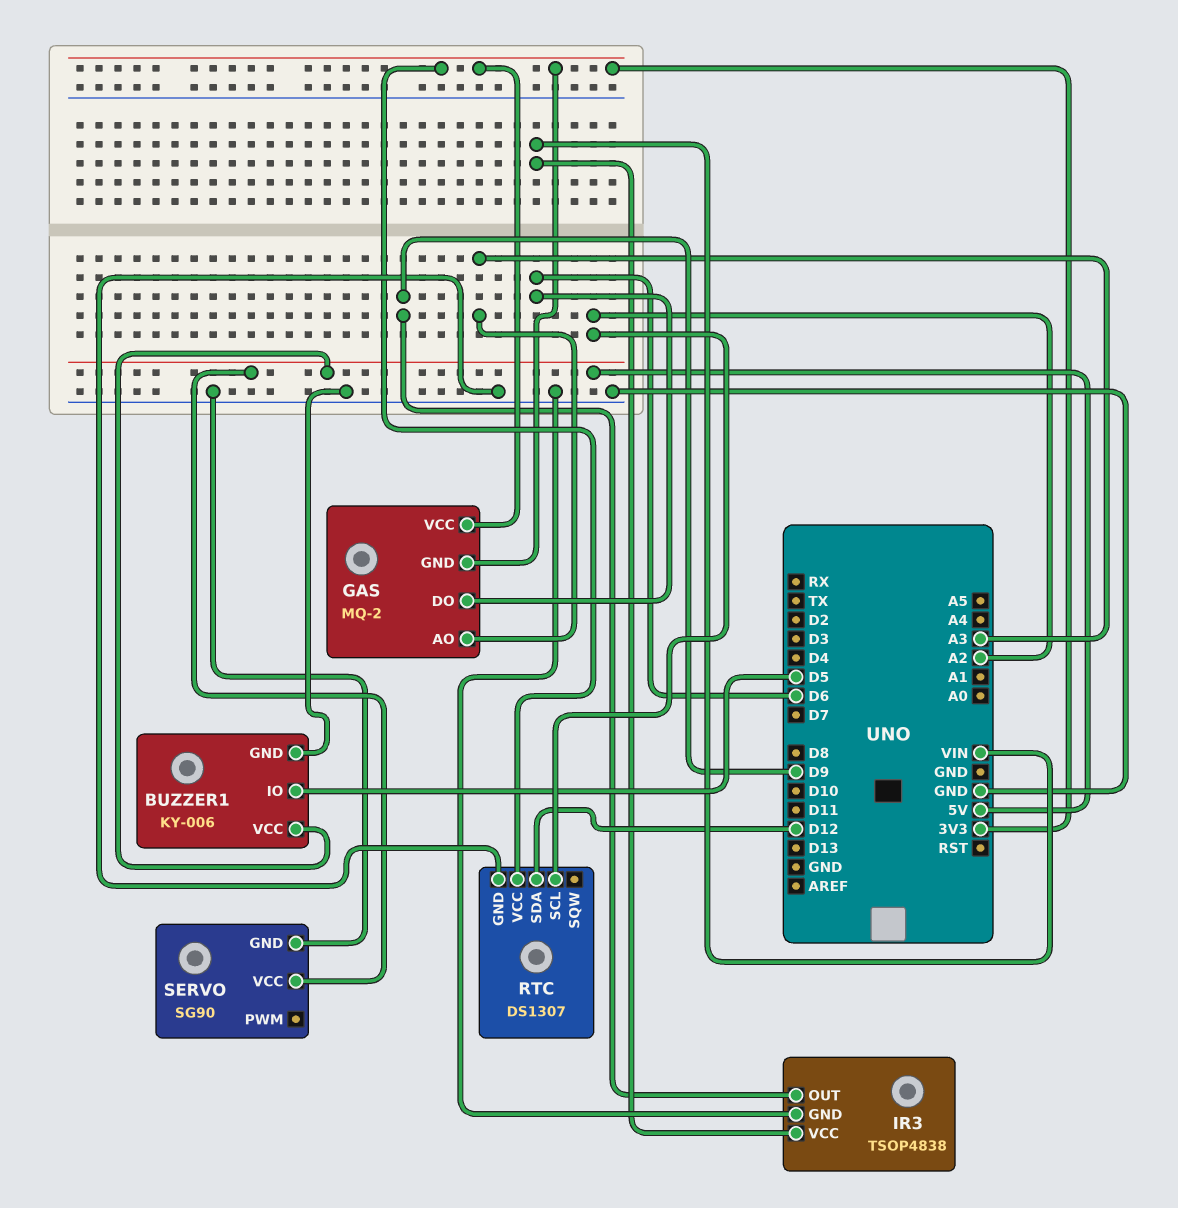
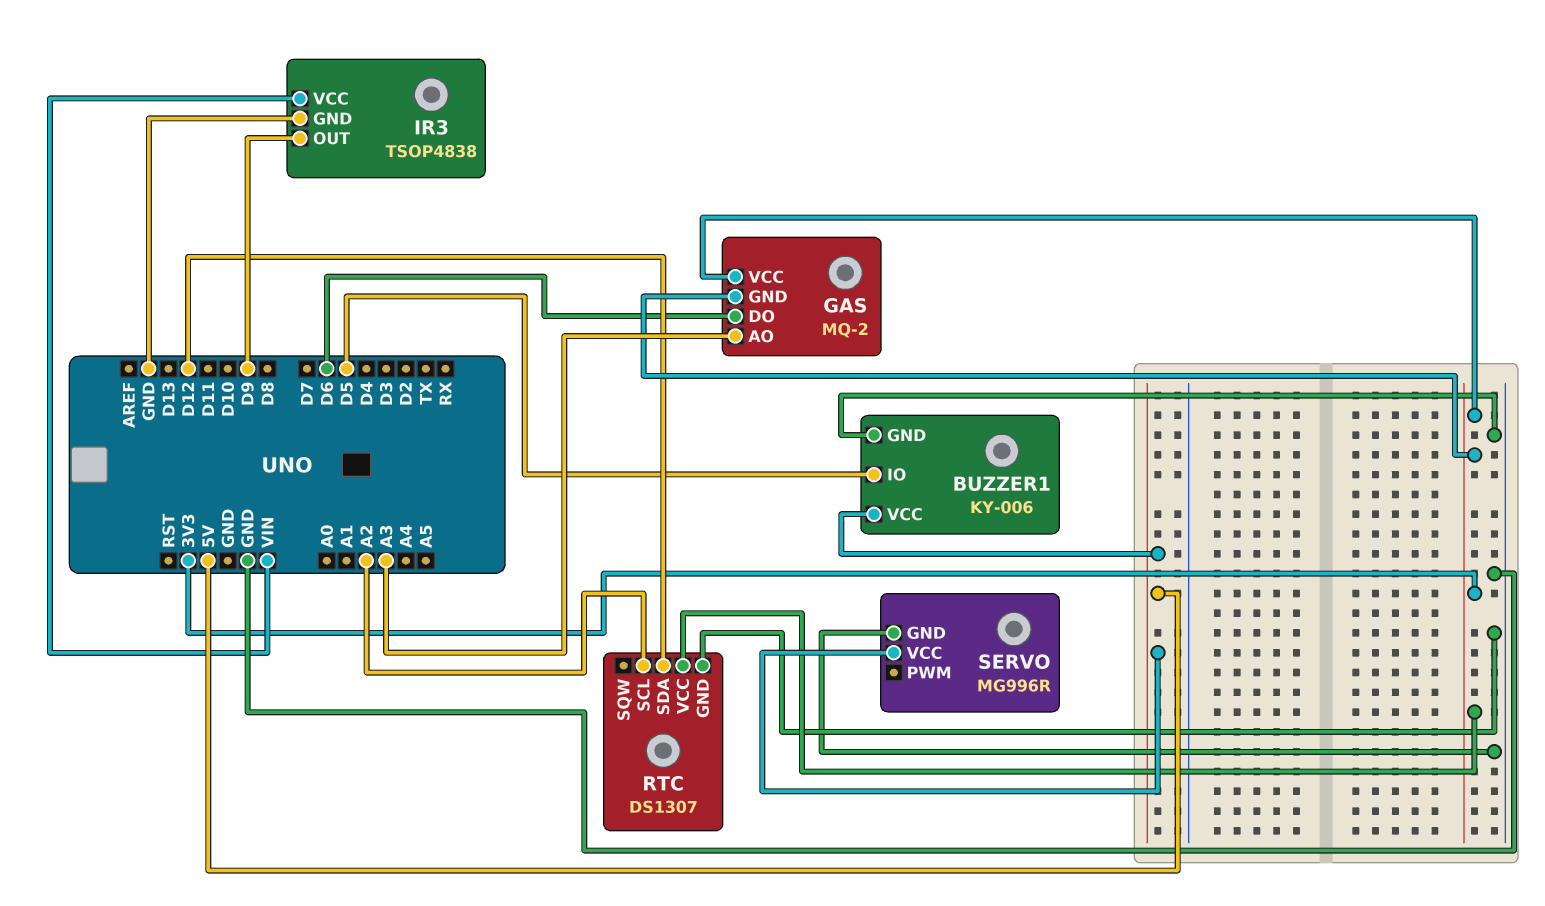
SERVO: SG90 -> MG996R

